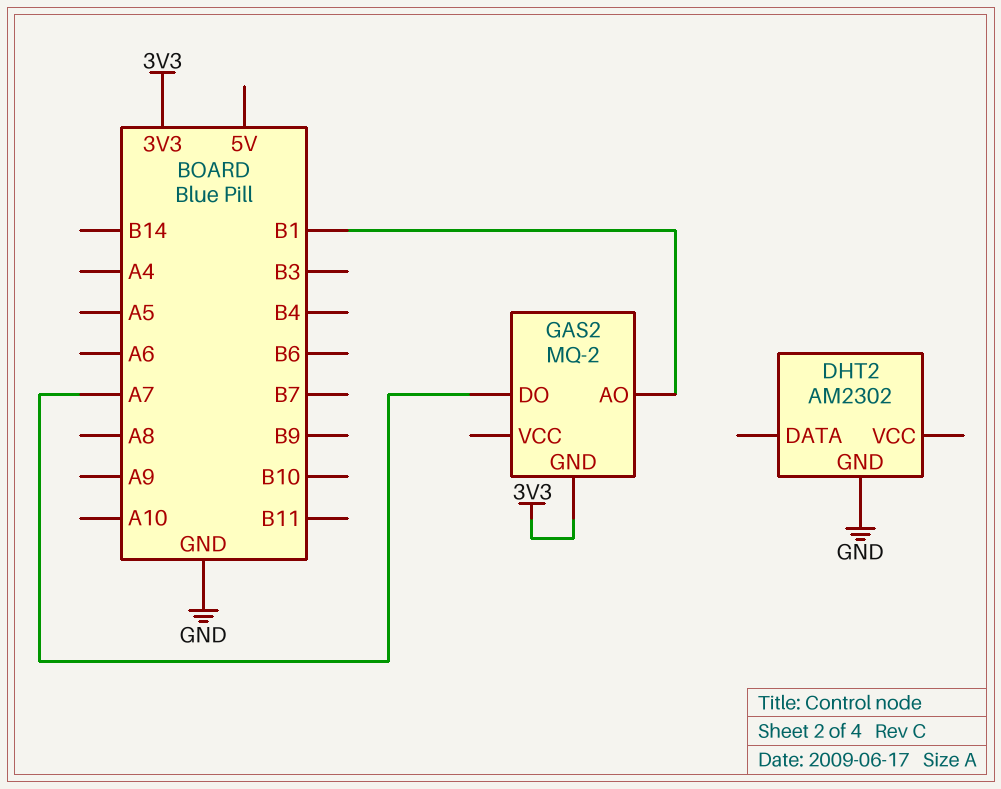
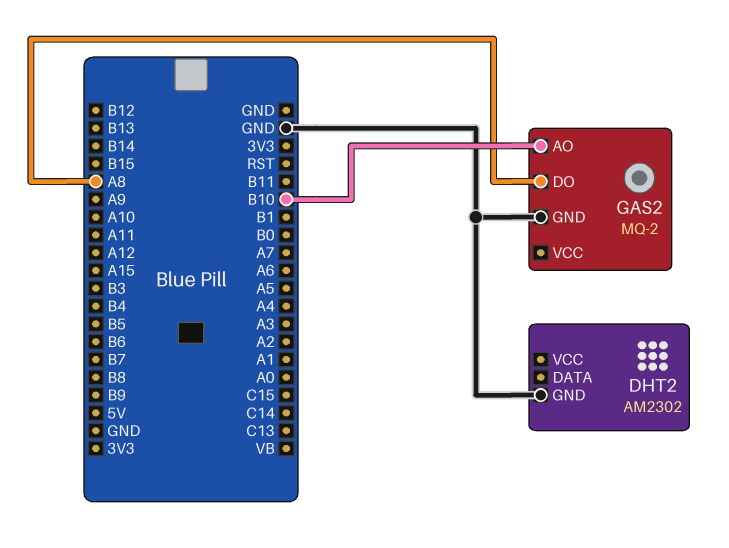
GAS2 pin AO: B1 -> B10
GAS2 pin DO: A7 -> A8
GAS2 pin GND: 3V3 -> GND

